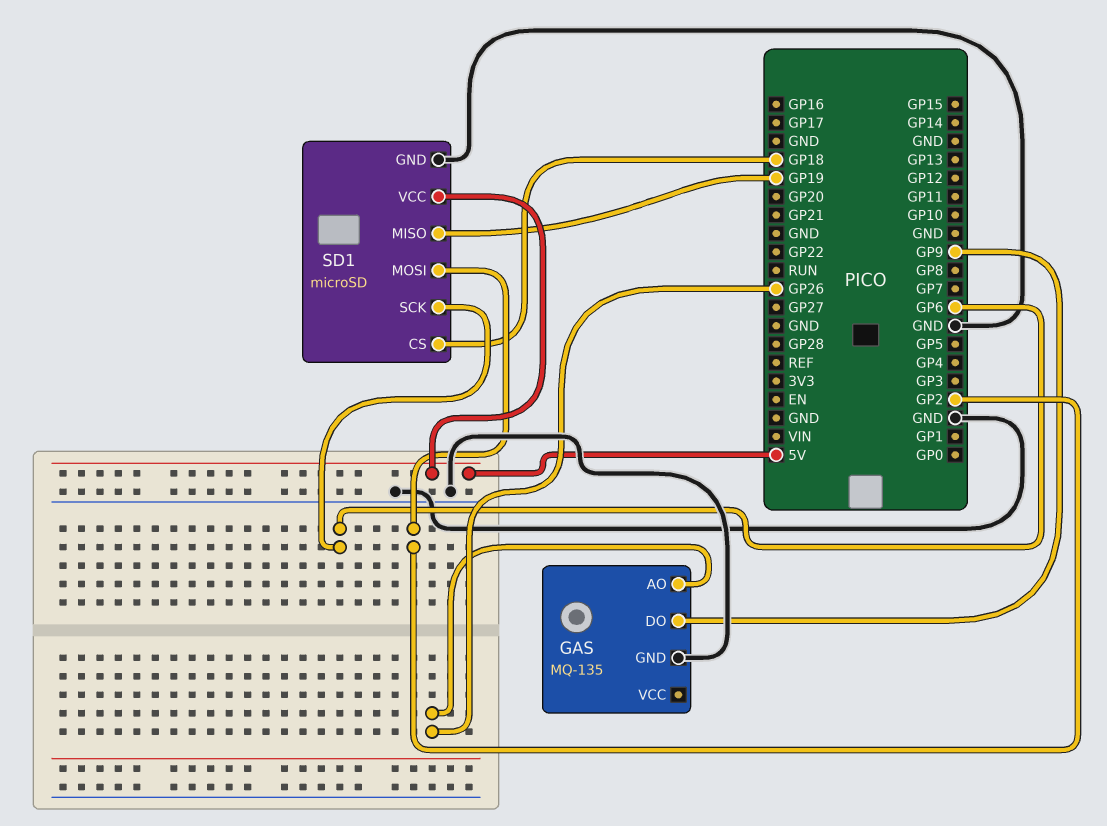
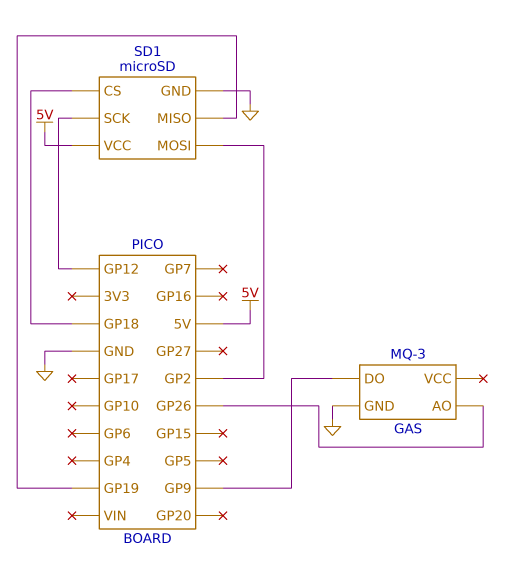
GAS: MQ-135 -> MQ-3
SD1 pin SCK: GP6 -> GP12

